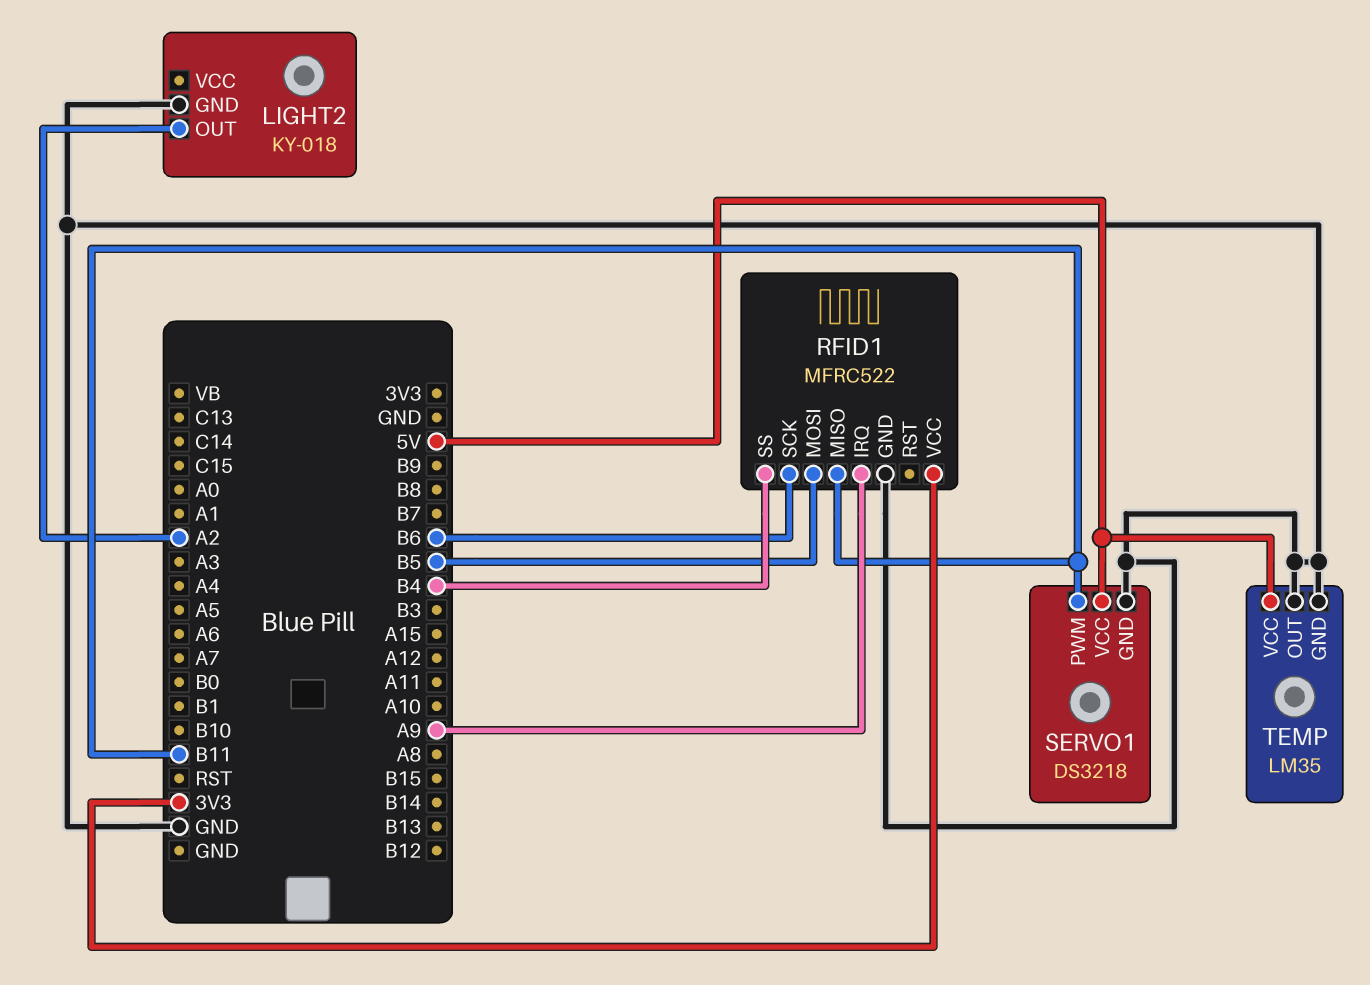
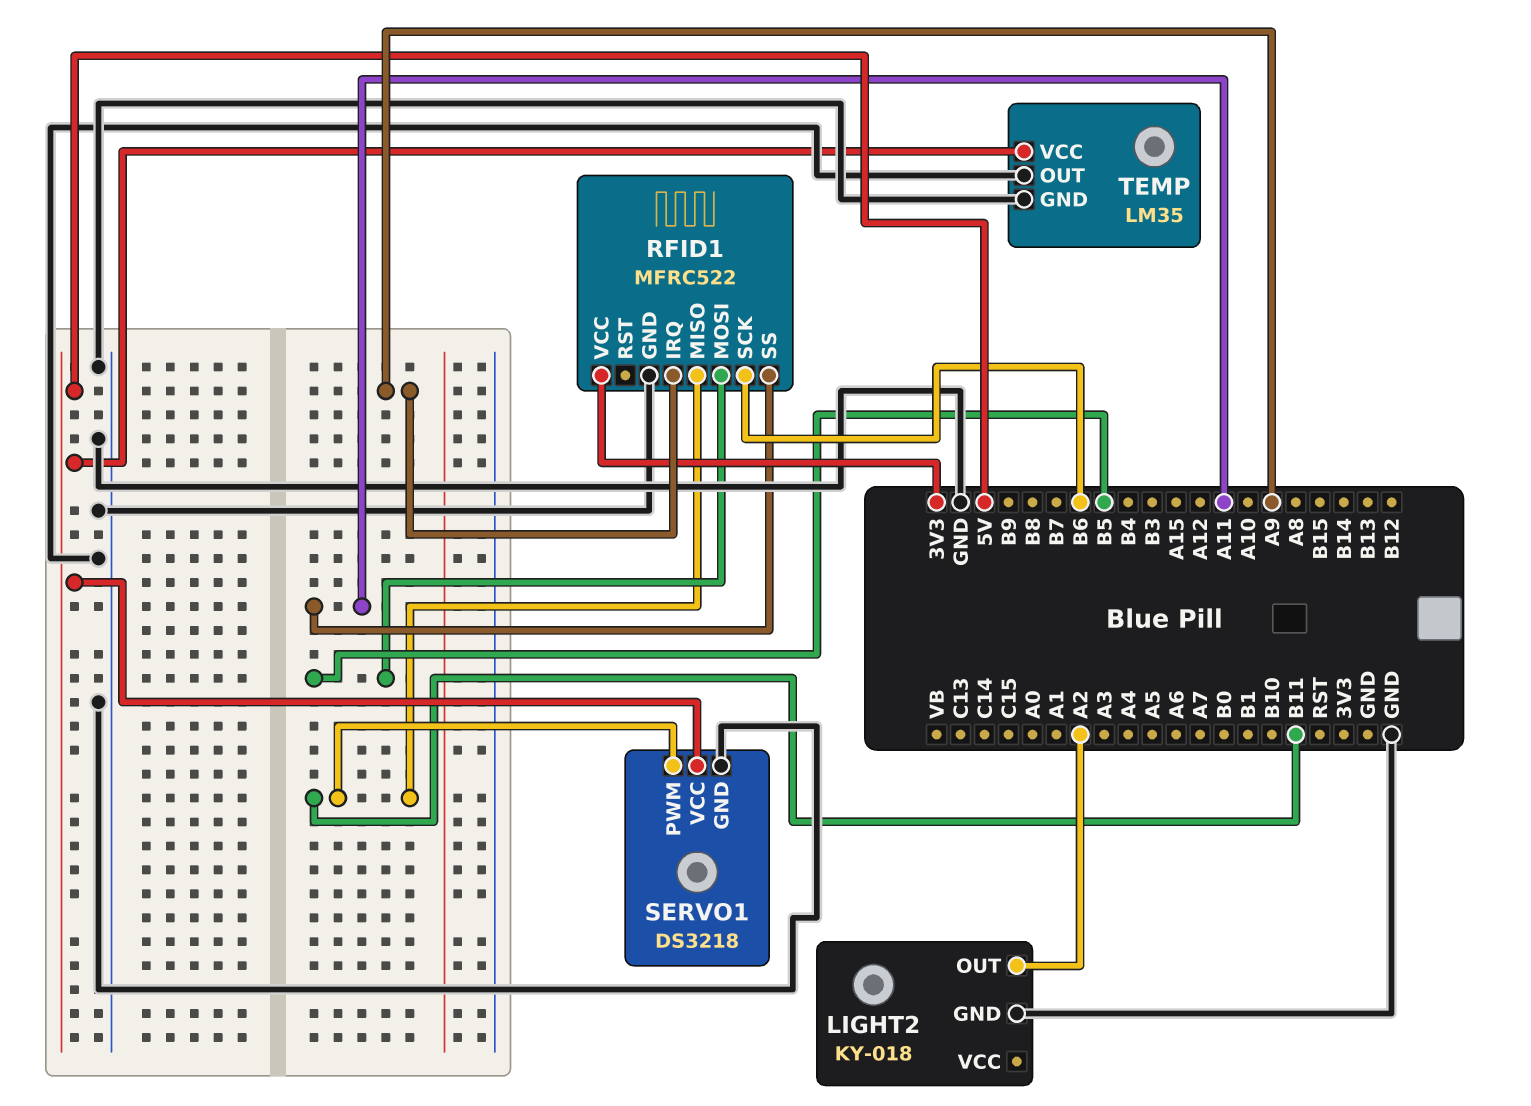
RFID1 pin SS: B4 -> A11

